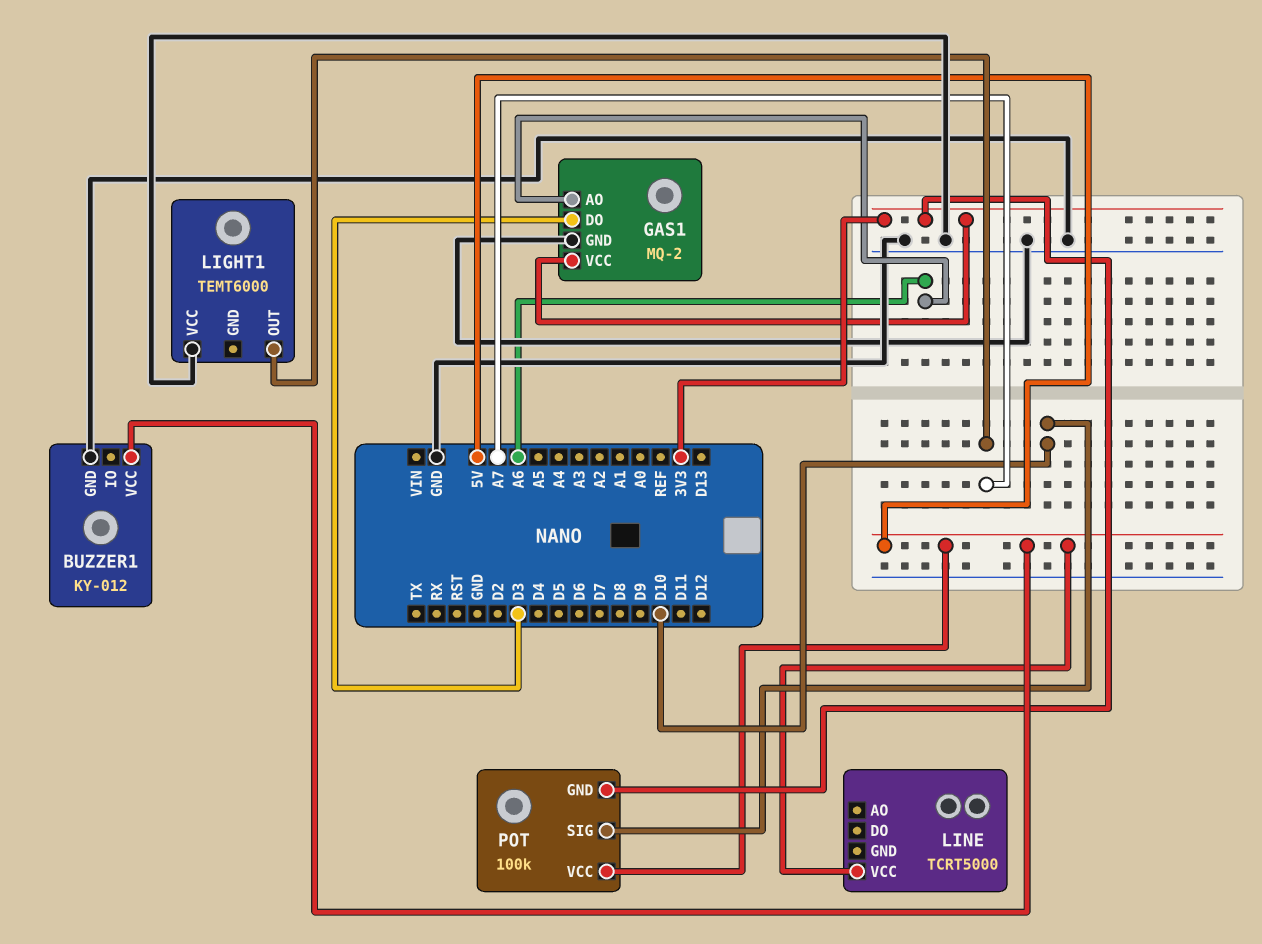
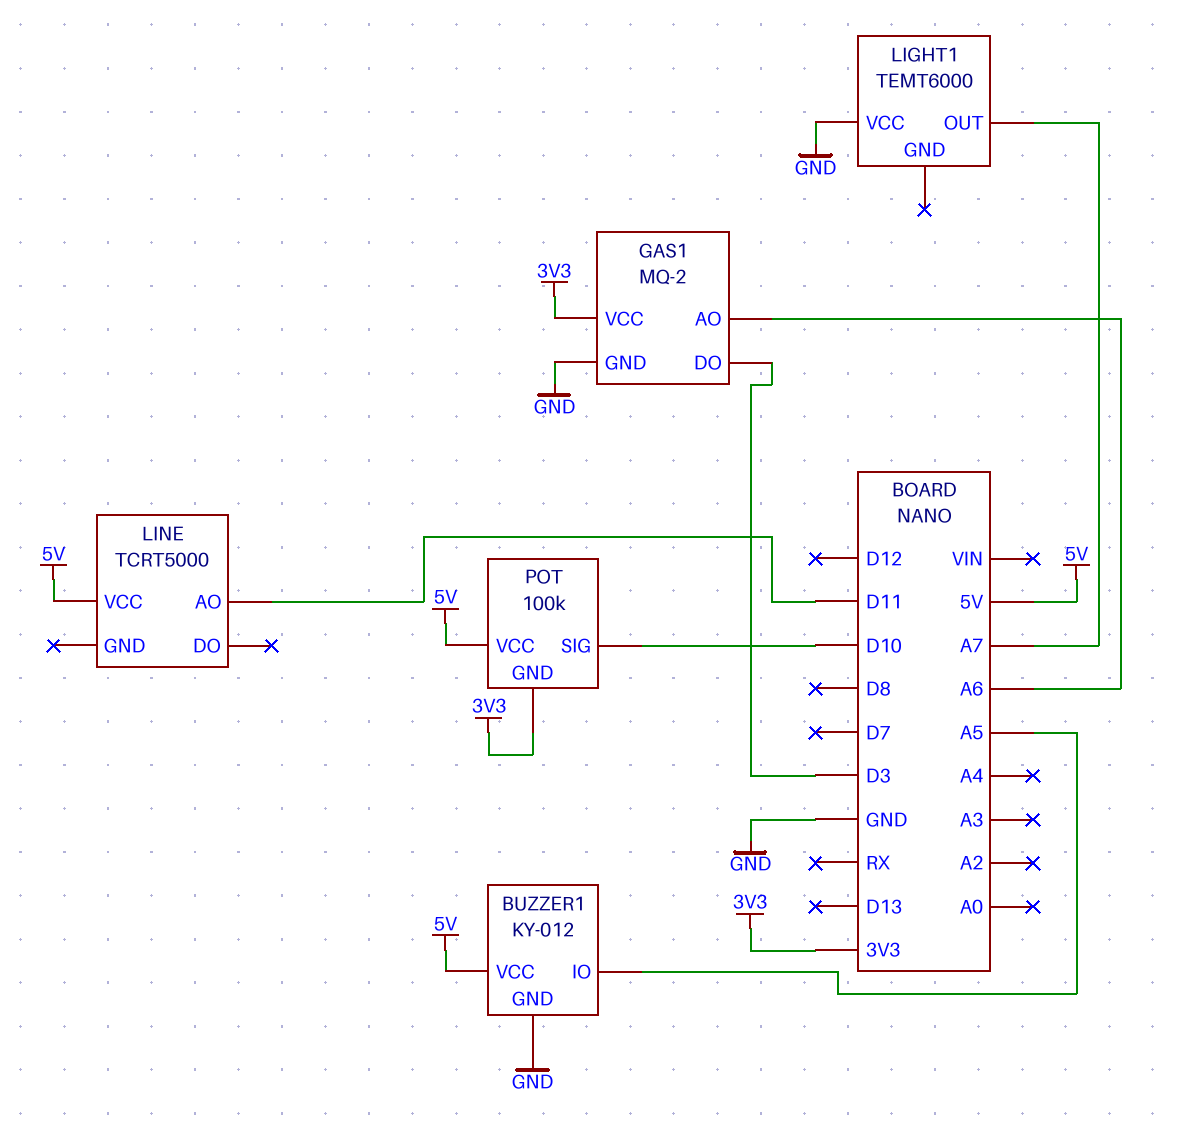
BUZZER1 pin IO: none -> A5
LINE pin AO: none -> D11

